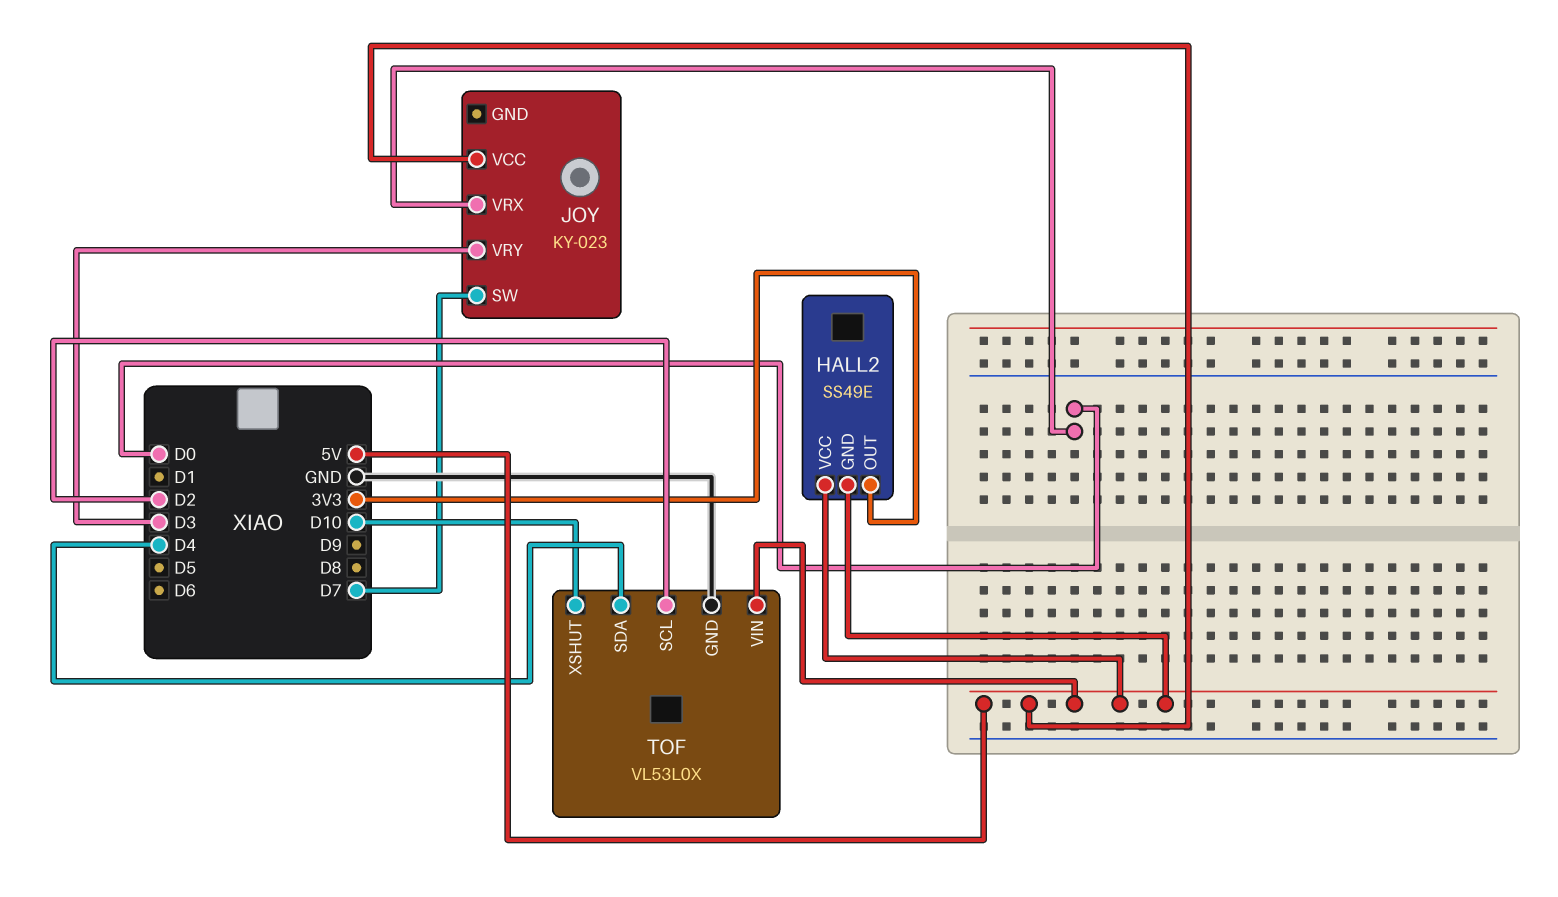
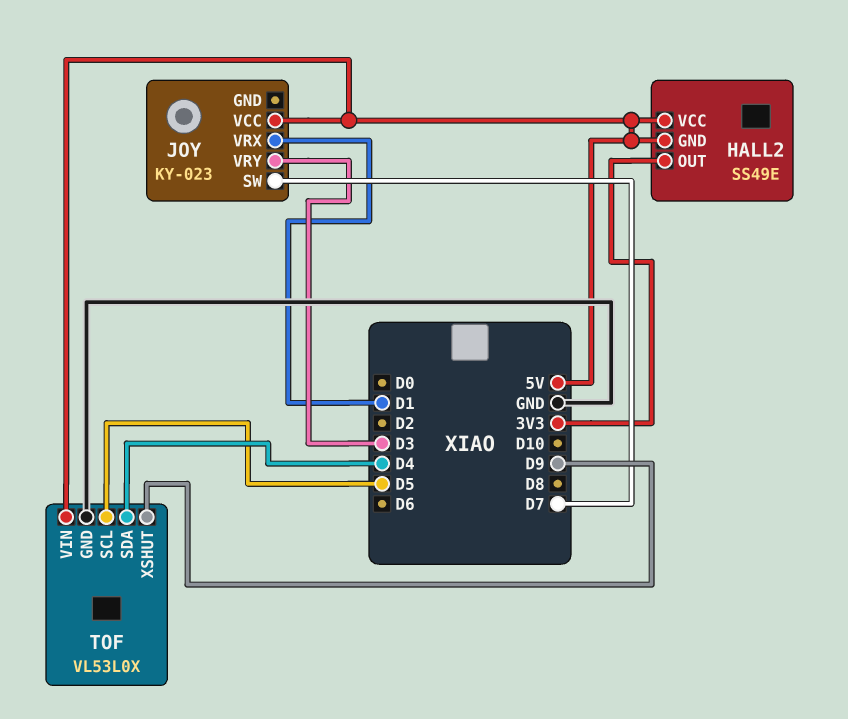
JOY pin VRX: D0 -> D1
TOF pin SCL: D2 -> D5
TOF pin XSHUT: D10 -> D9

